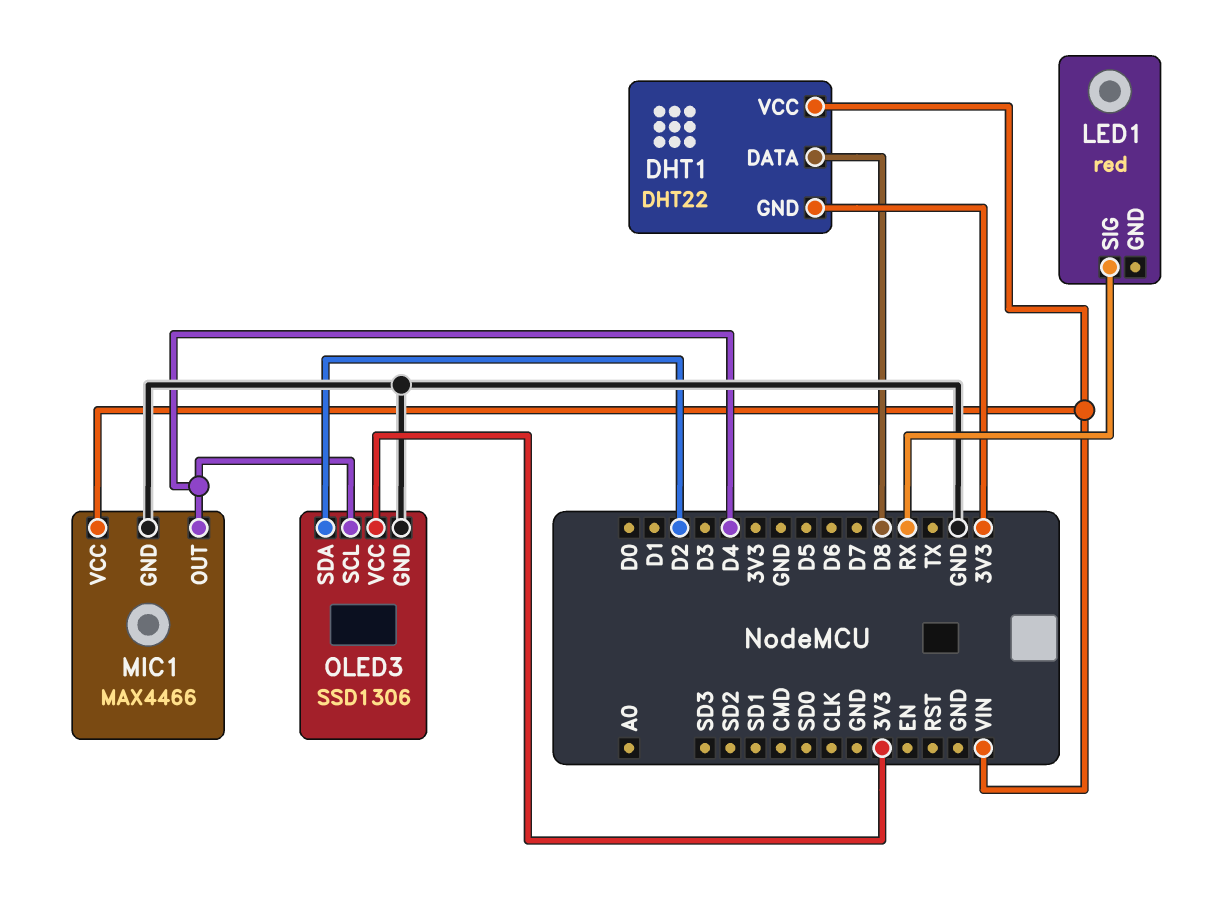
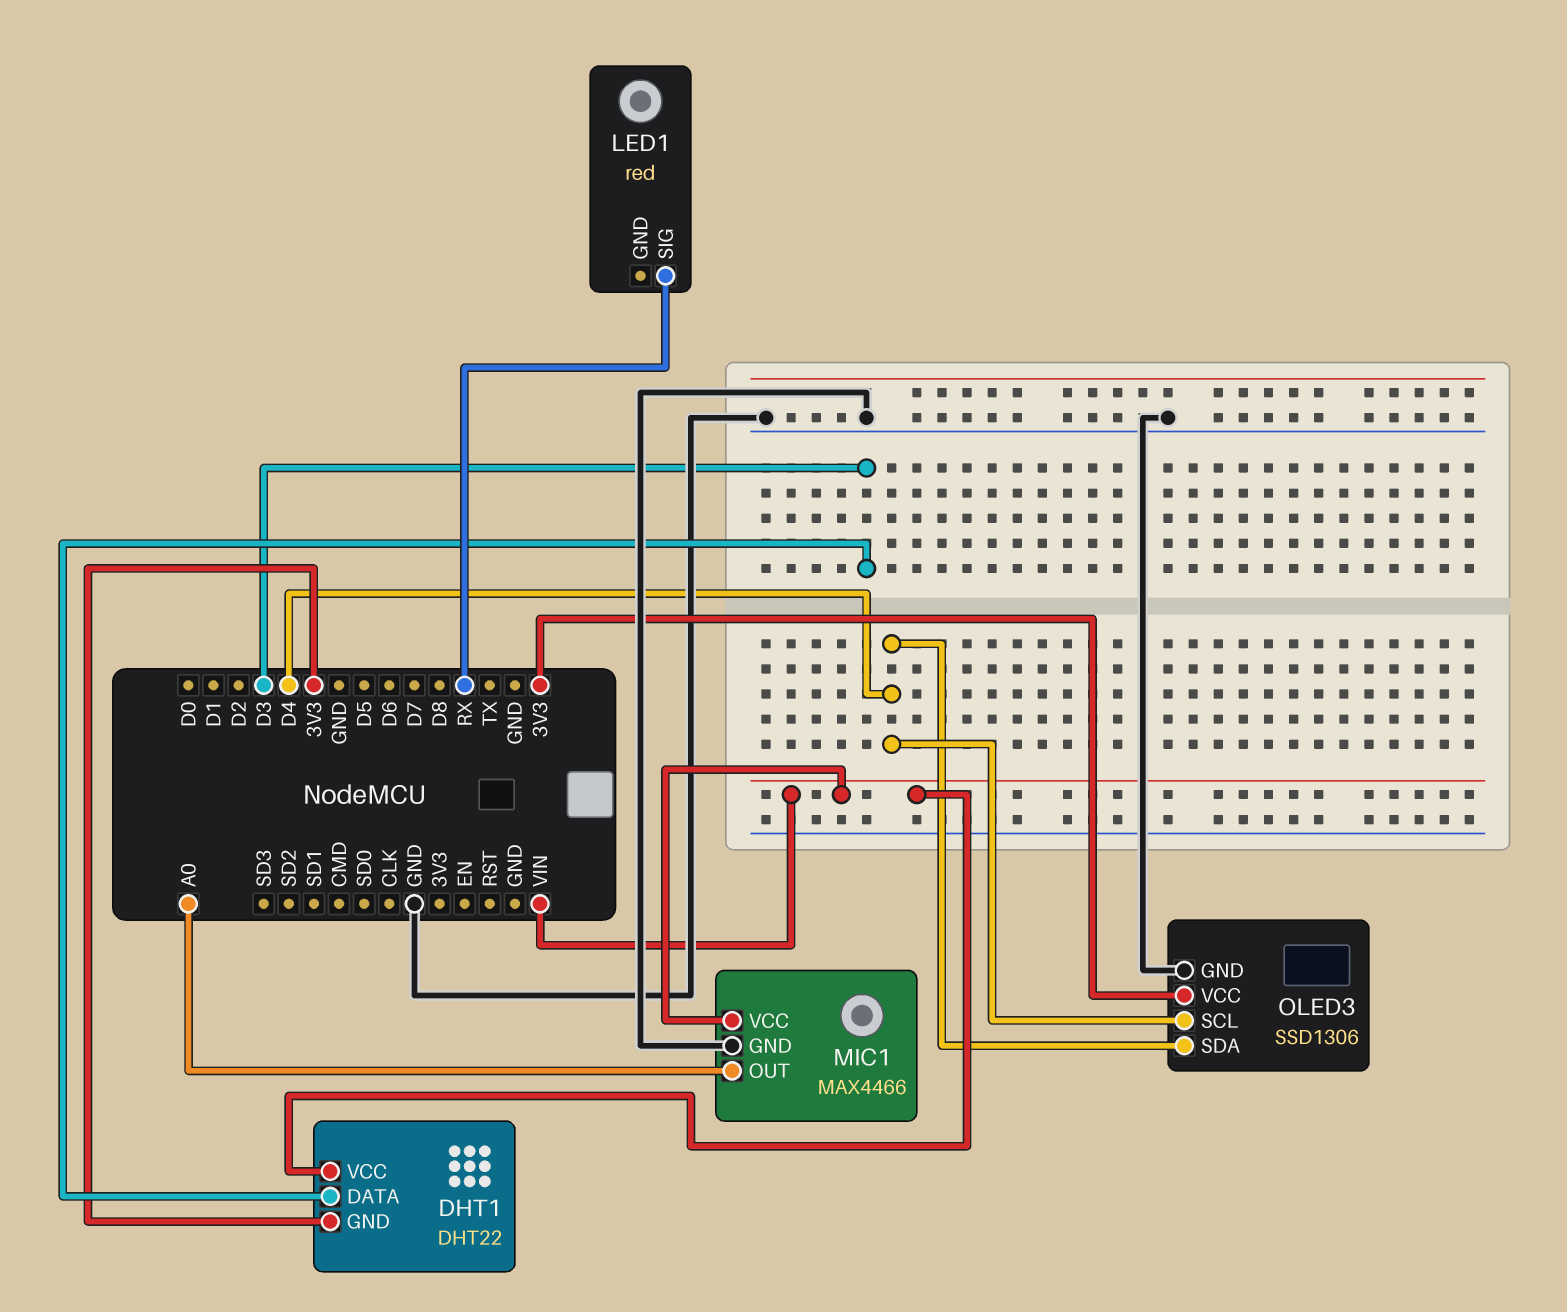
DHT1 pin DATA: D8 -> D3
MIC1 pin OUT: D4 -> A0
OLED3 pin SDA: D2 -> D4

